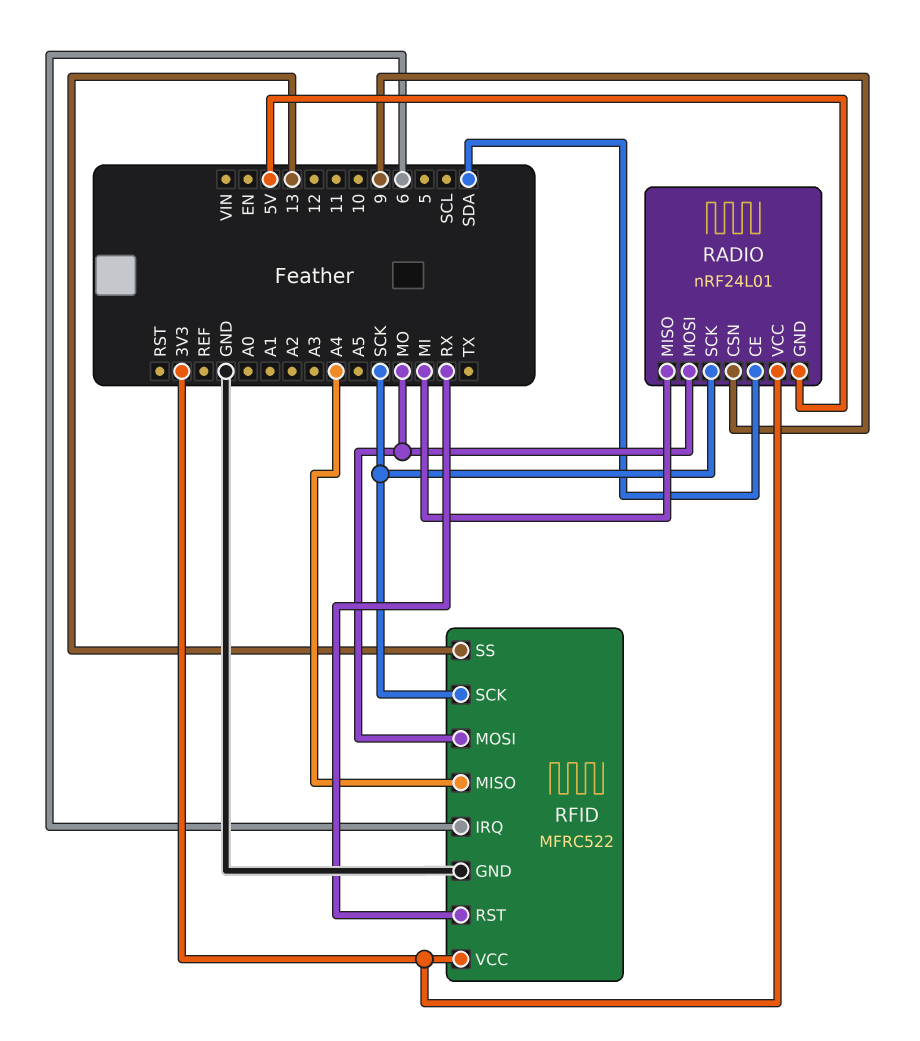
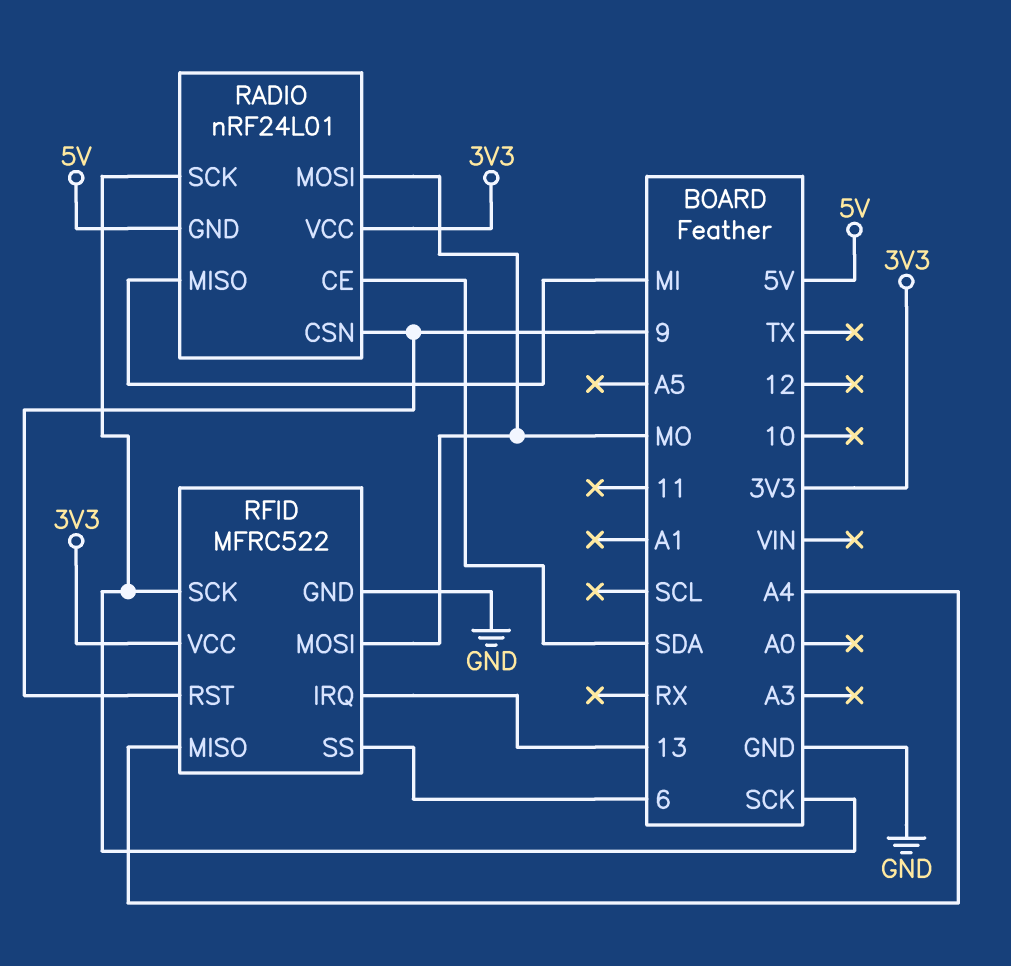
RFID pin IRQ: 6 -> 13
RFID pin RST: RX -> 9
RFID pin SS: 13 -> 6

